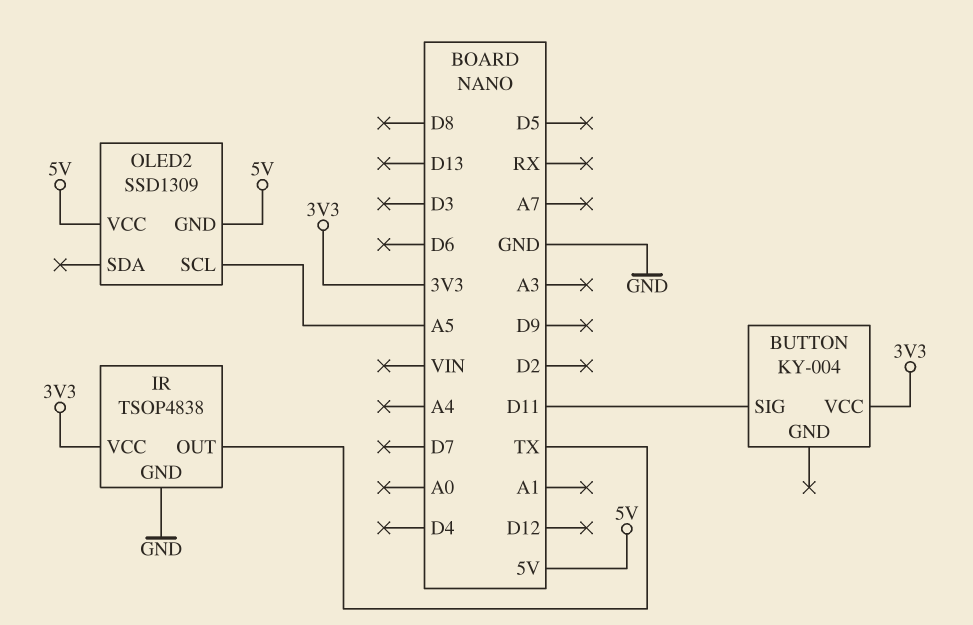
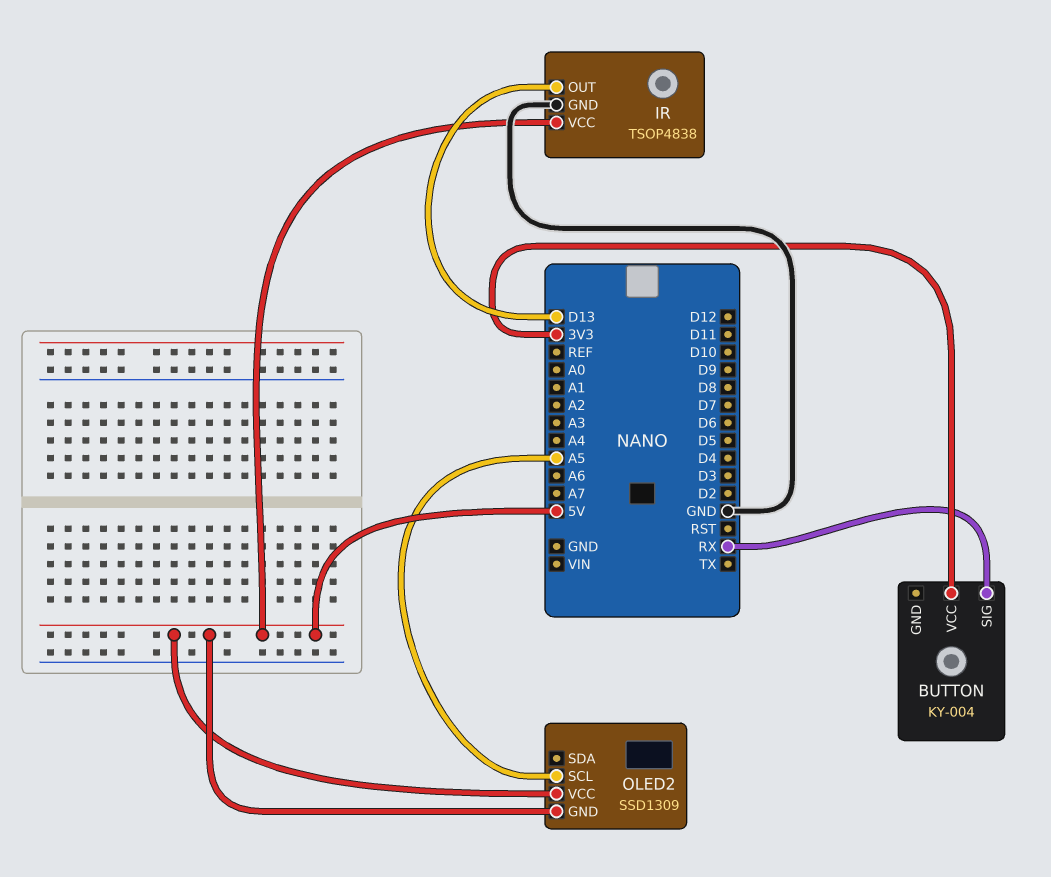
BUTTON pin SIG: D11 -> RX
IR pin OUT: TX -> D13
IR pin VCC: 3V3 -> 5V

